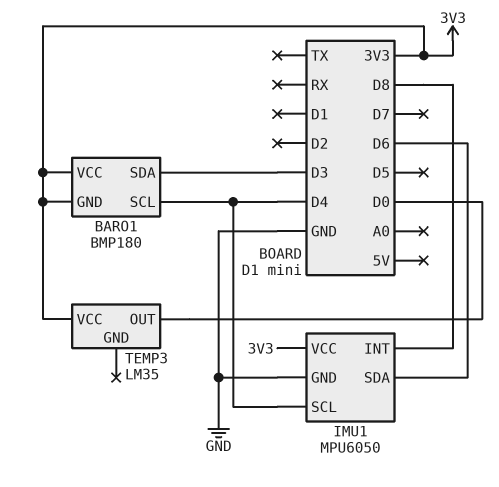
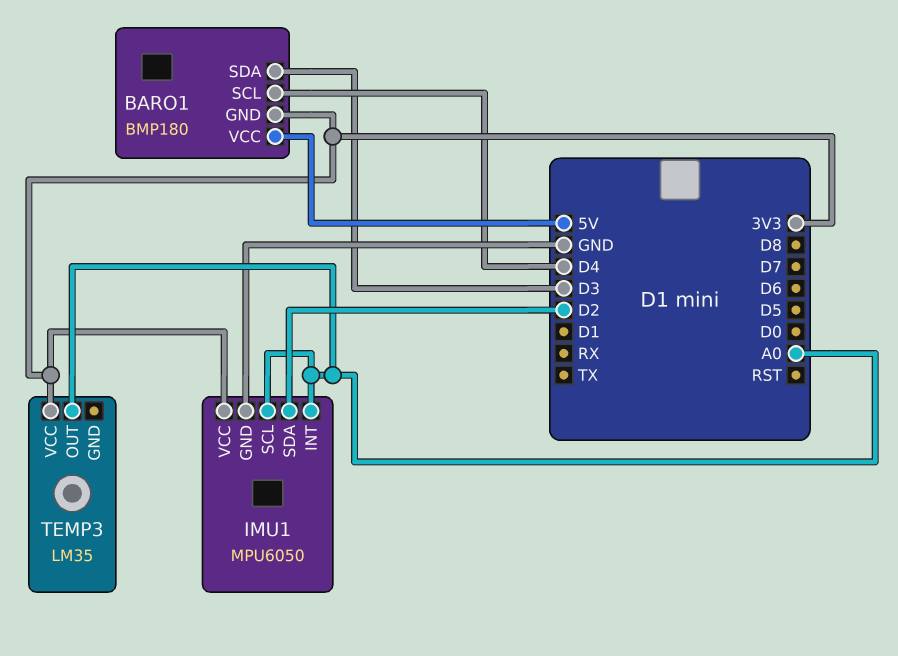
BARO1 pin VCC: 3V3 -> 5V
IMU1 pin INT: D8 -> A0
IMU1 pin SCL: D4 -> A0
IMU1 pin SDA: D6 -> D2
TEMP3 pin OUT: D0 -> A0

